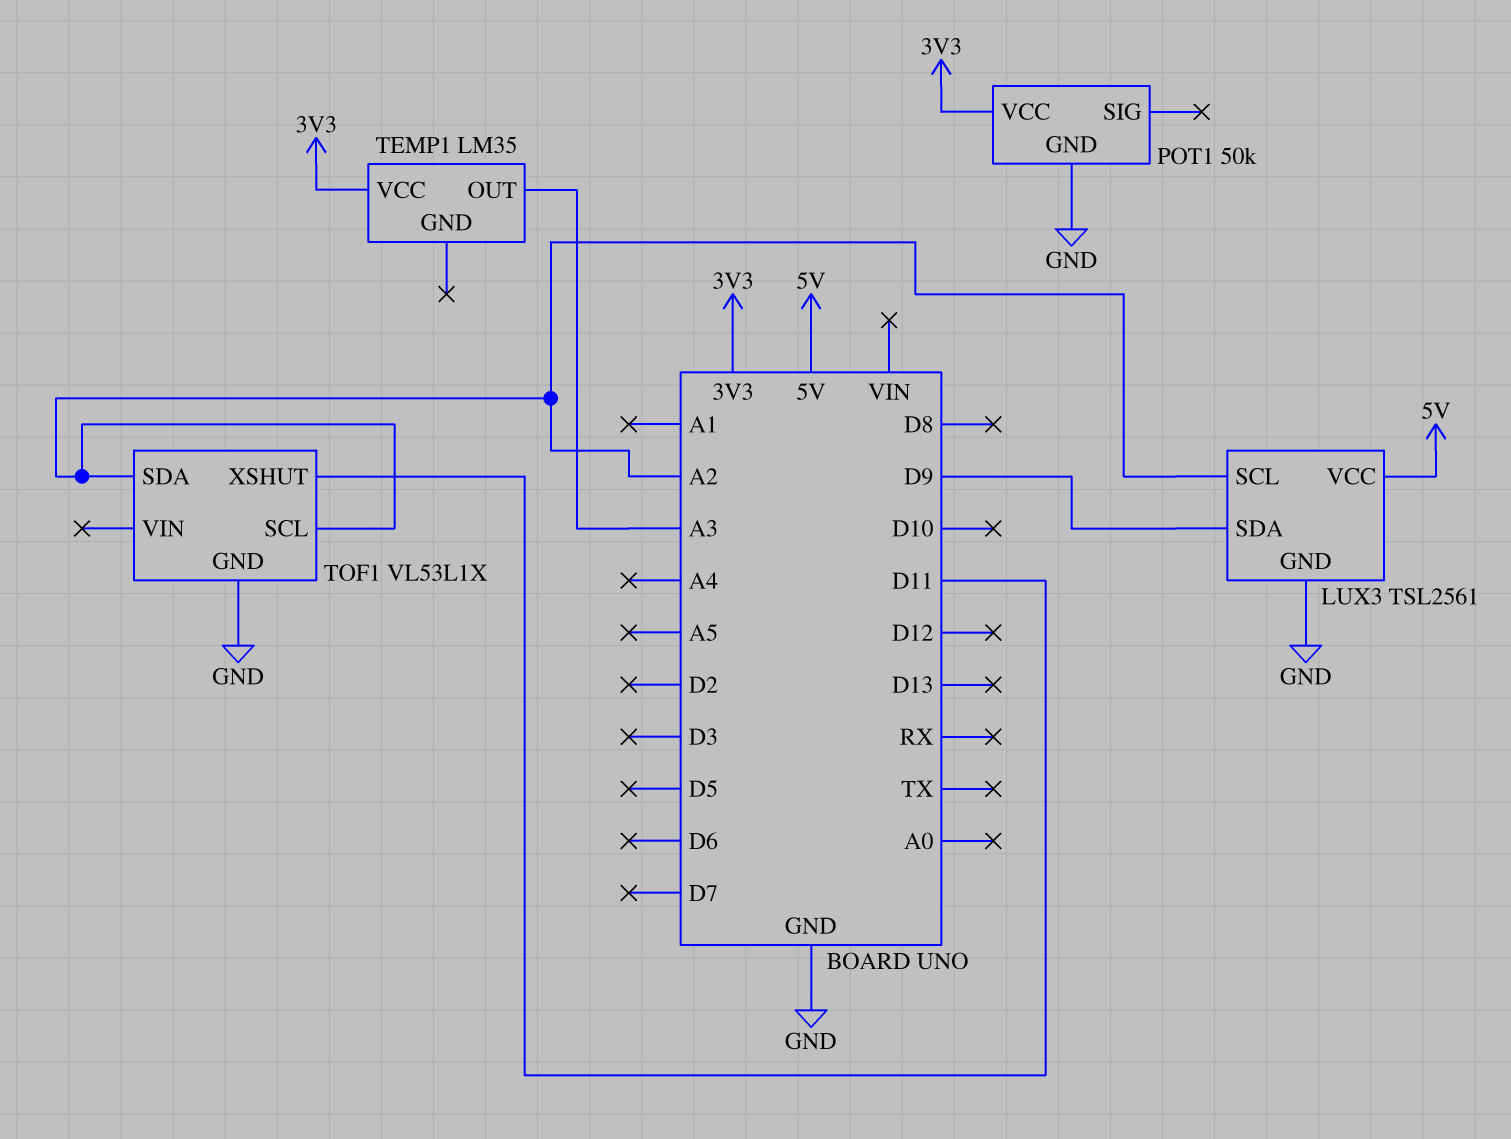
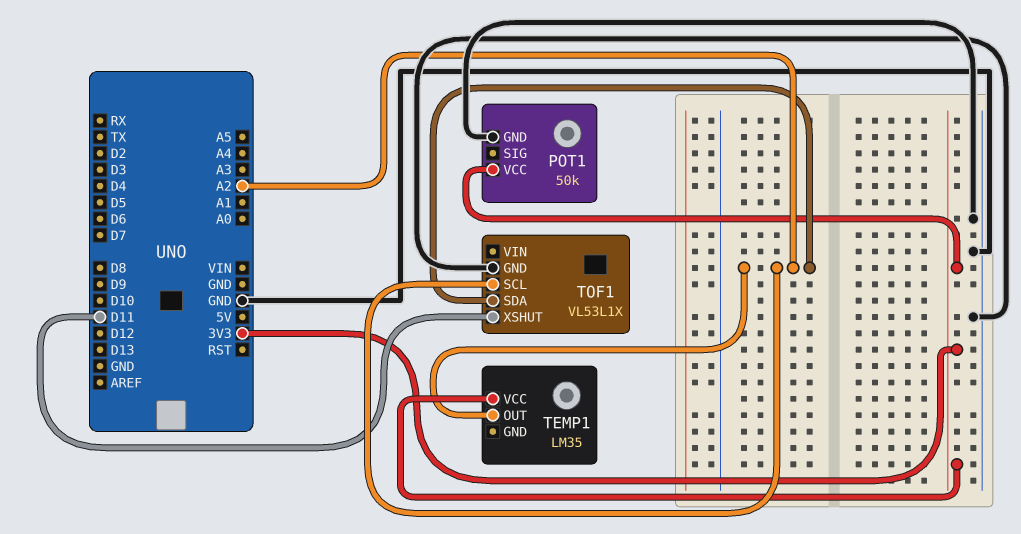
LUX3: TSL2561 -> none
LUX3 pin GND: GND -> none
LUX3 pin SCL: A2 -> none
LUX3 pin SDA: D9 -> none
LUX3 pin VCC: 5V -> none
TEMP1 pin OUT: A3 -> A2

